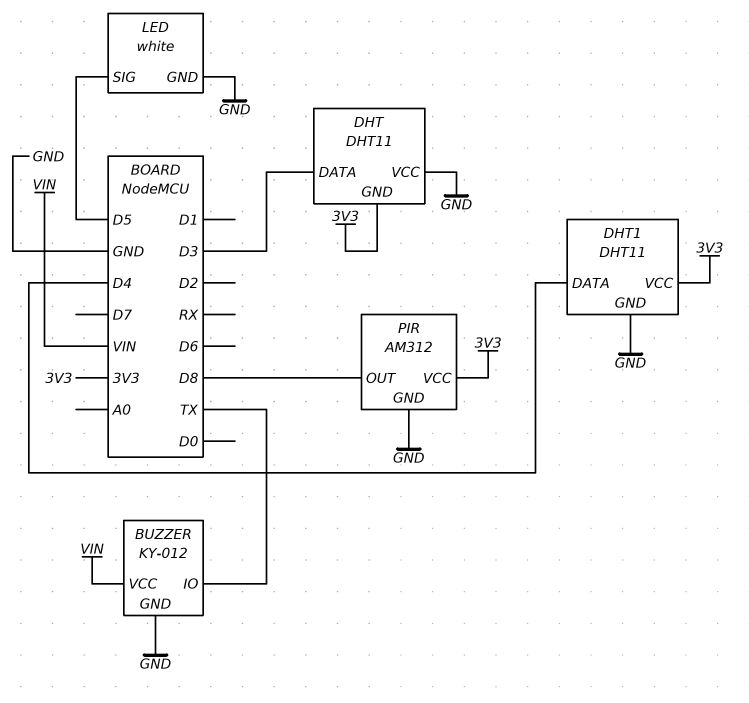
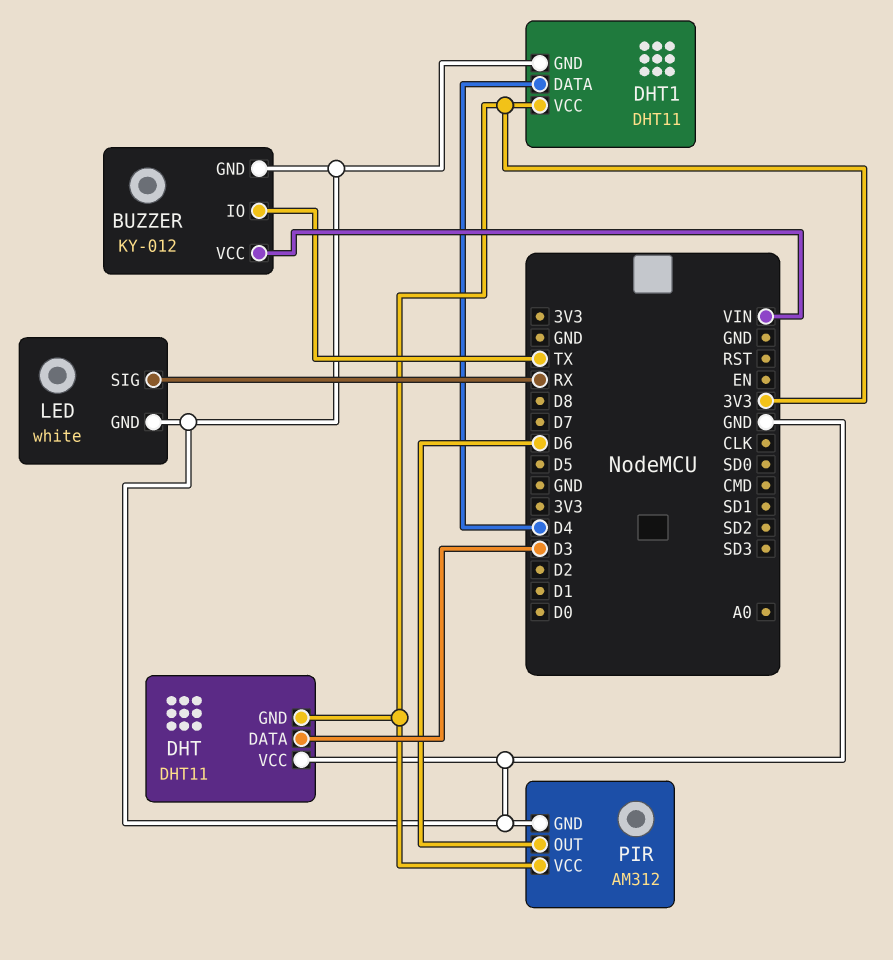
LED pin SIG: D5 -> RX
PIR pin OUT: D8 -> D6

